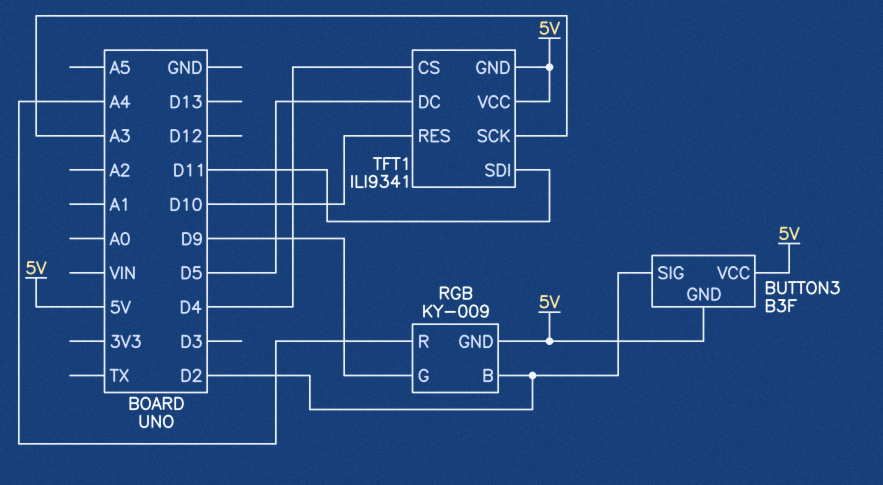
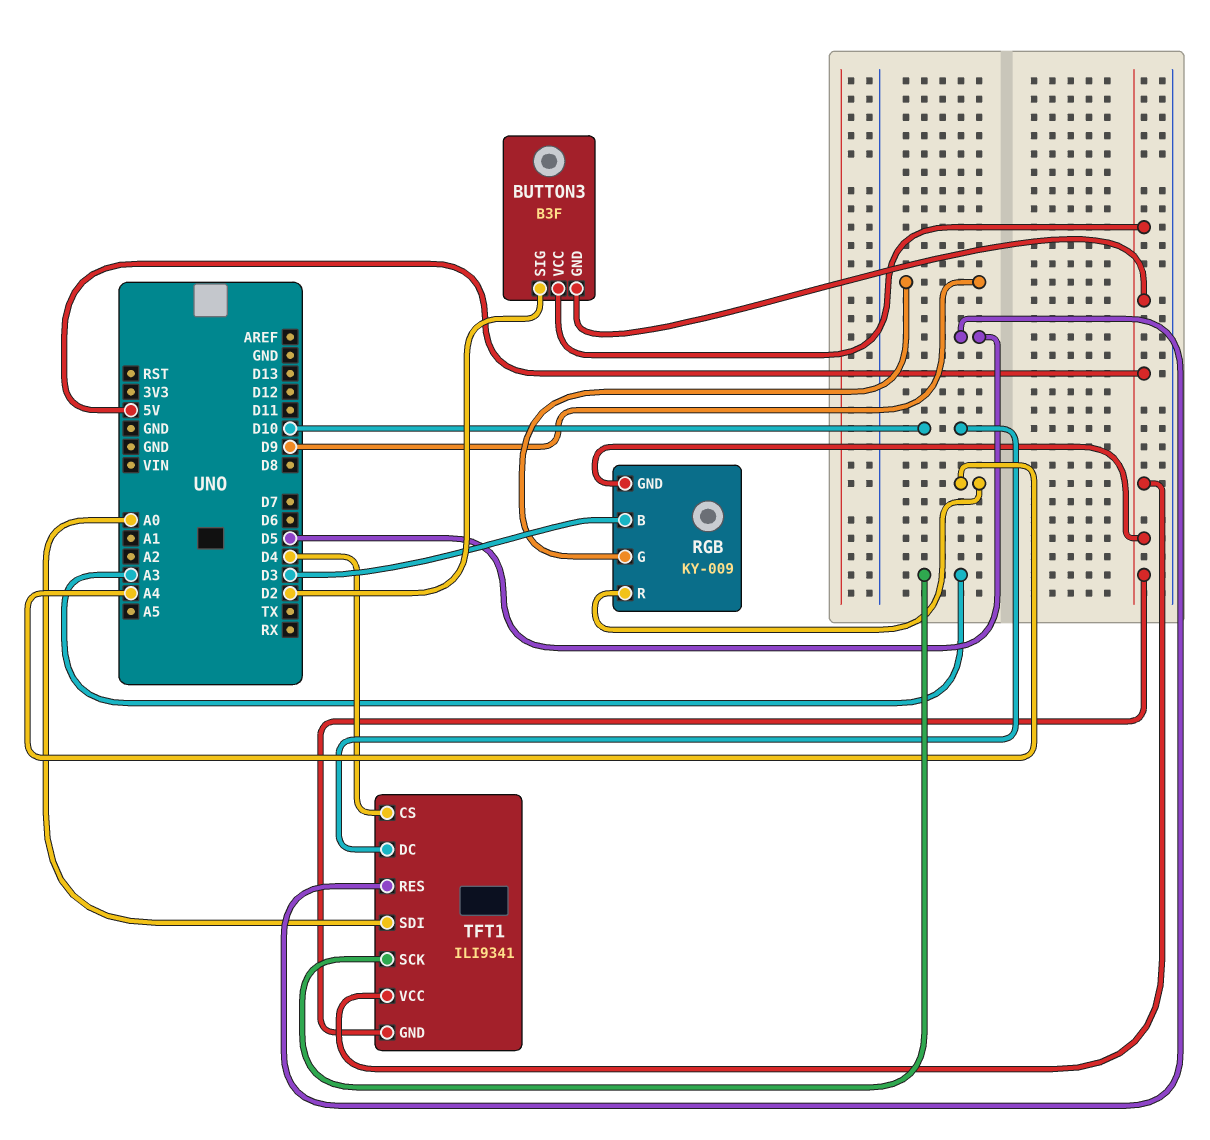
RGB pin B: D2 -> D3
TFT1 pin DC: D5 -> D10
TFT1 pin RES: D10 -> D5
TFT1 pin SDI: D11 -> A0

